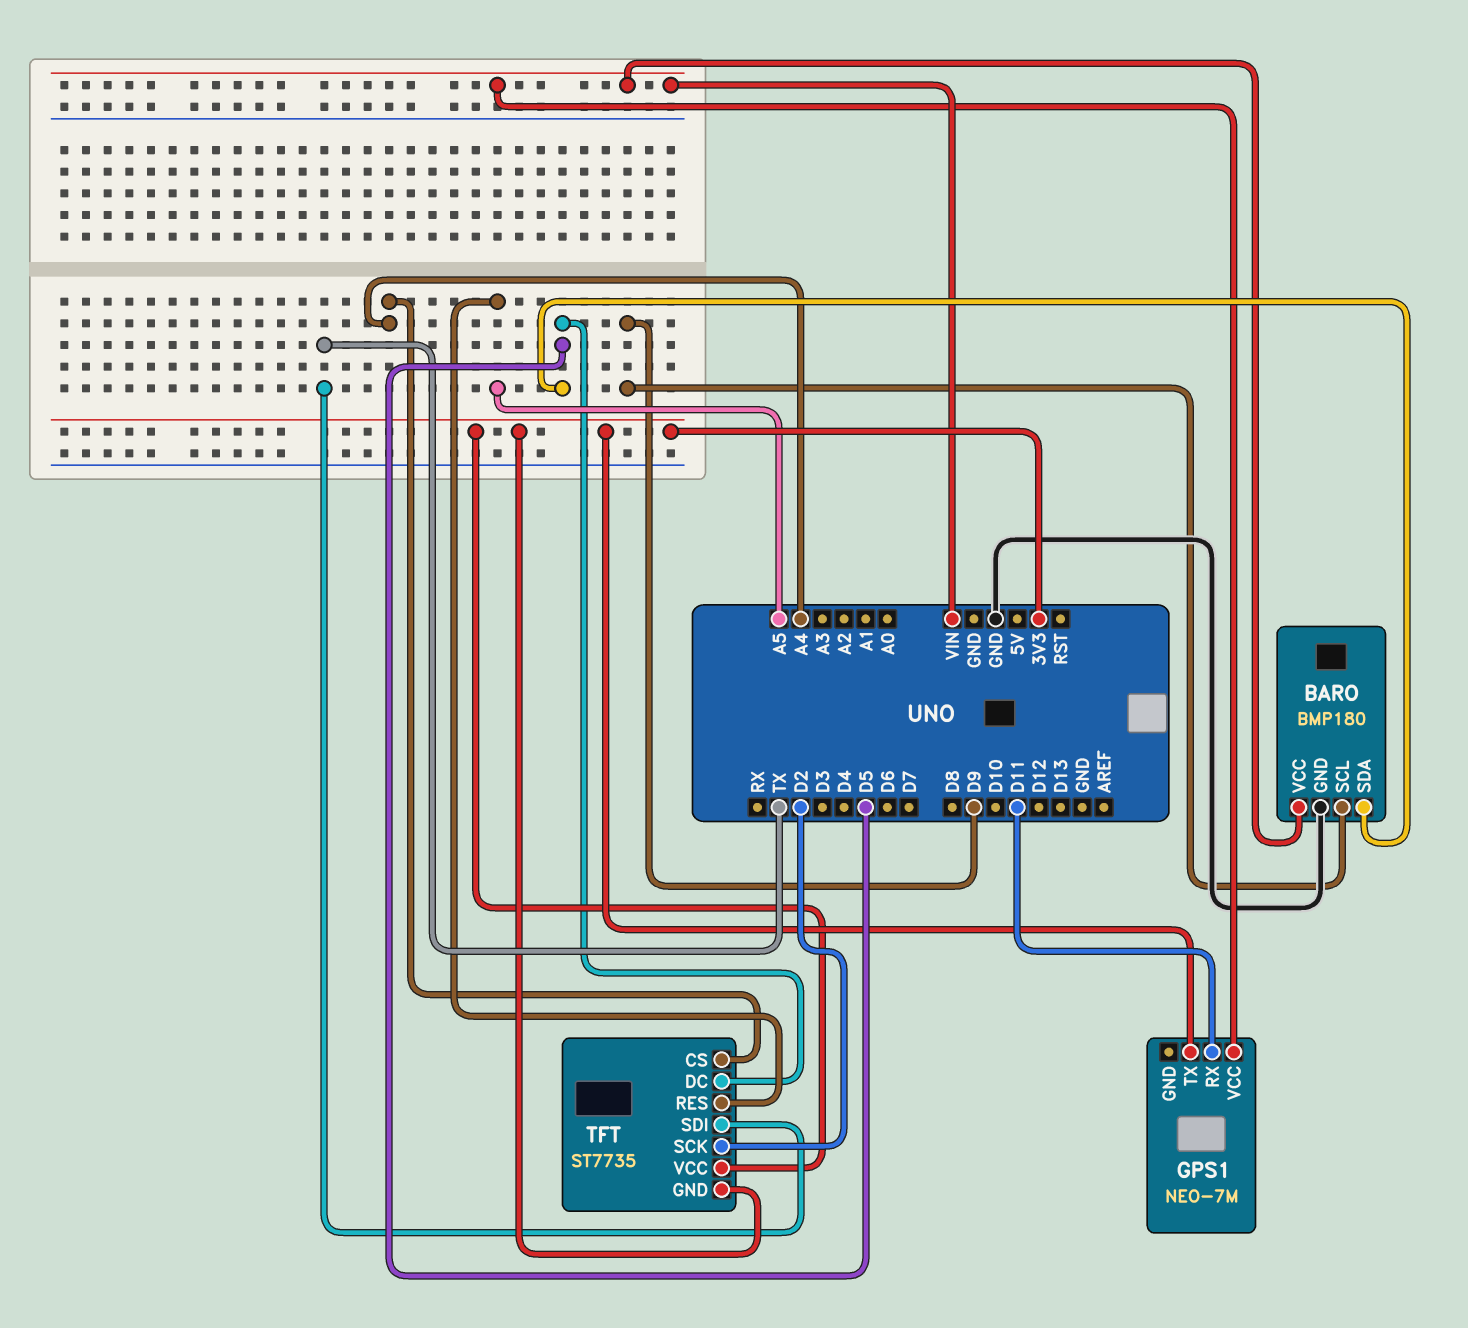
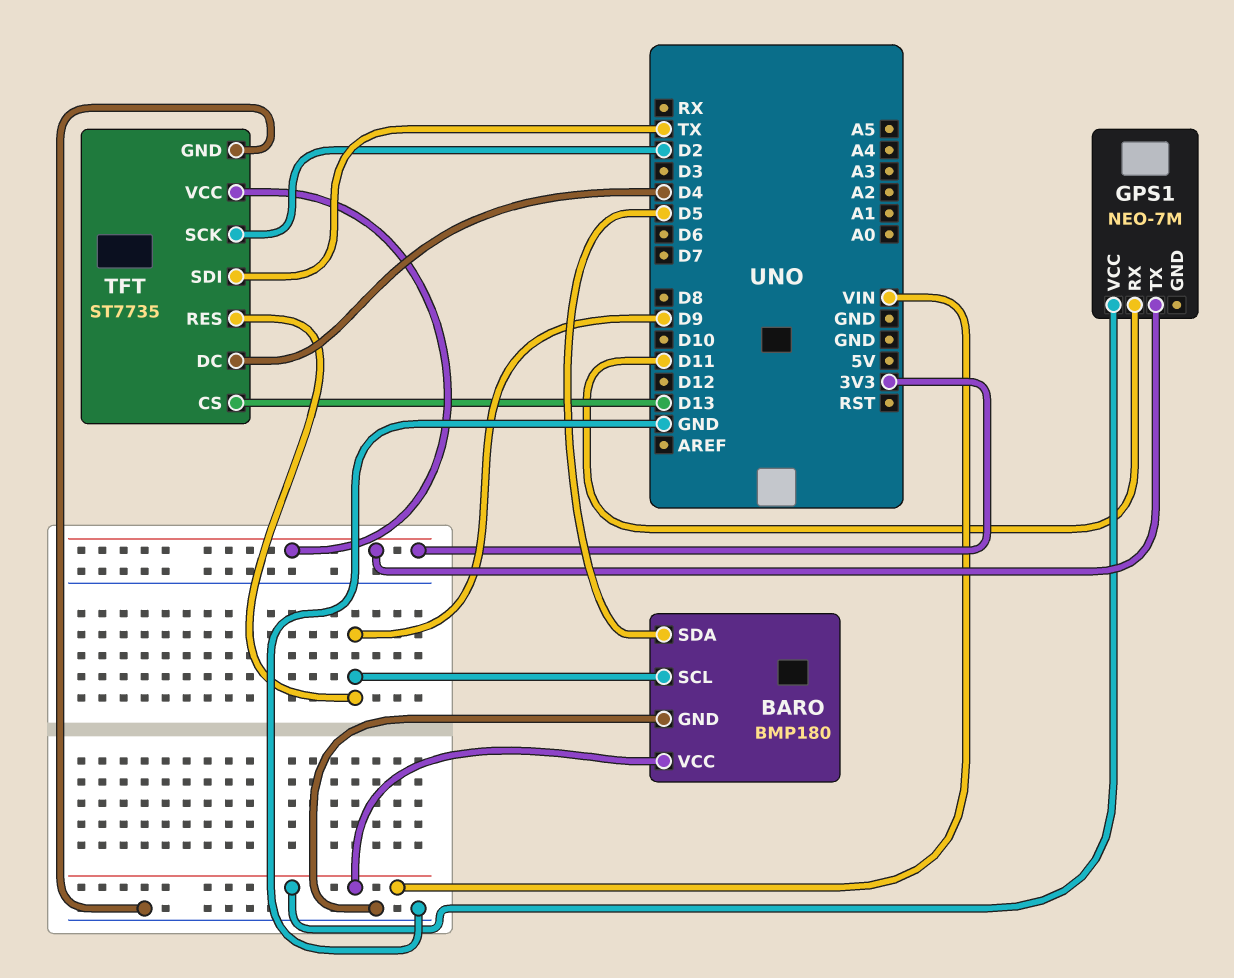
TFT pin CS: A4 -> D13
TFT pin DC: D5 -> D4
TFT pin GND: 3V3 -> GND
TFT pin RES: A5 -> D9

